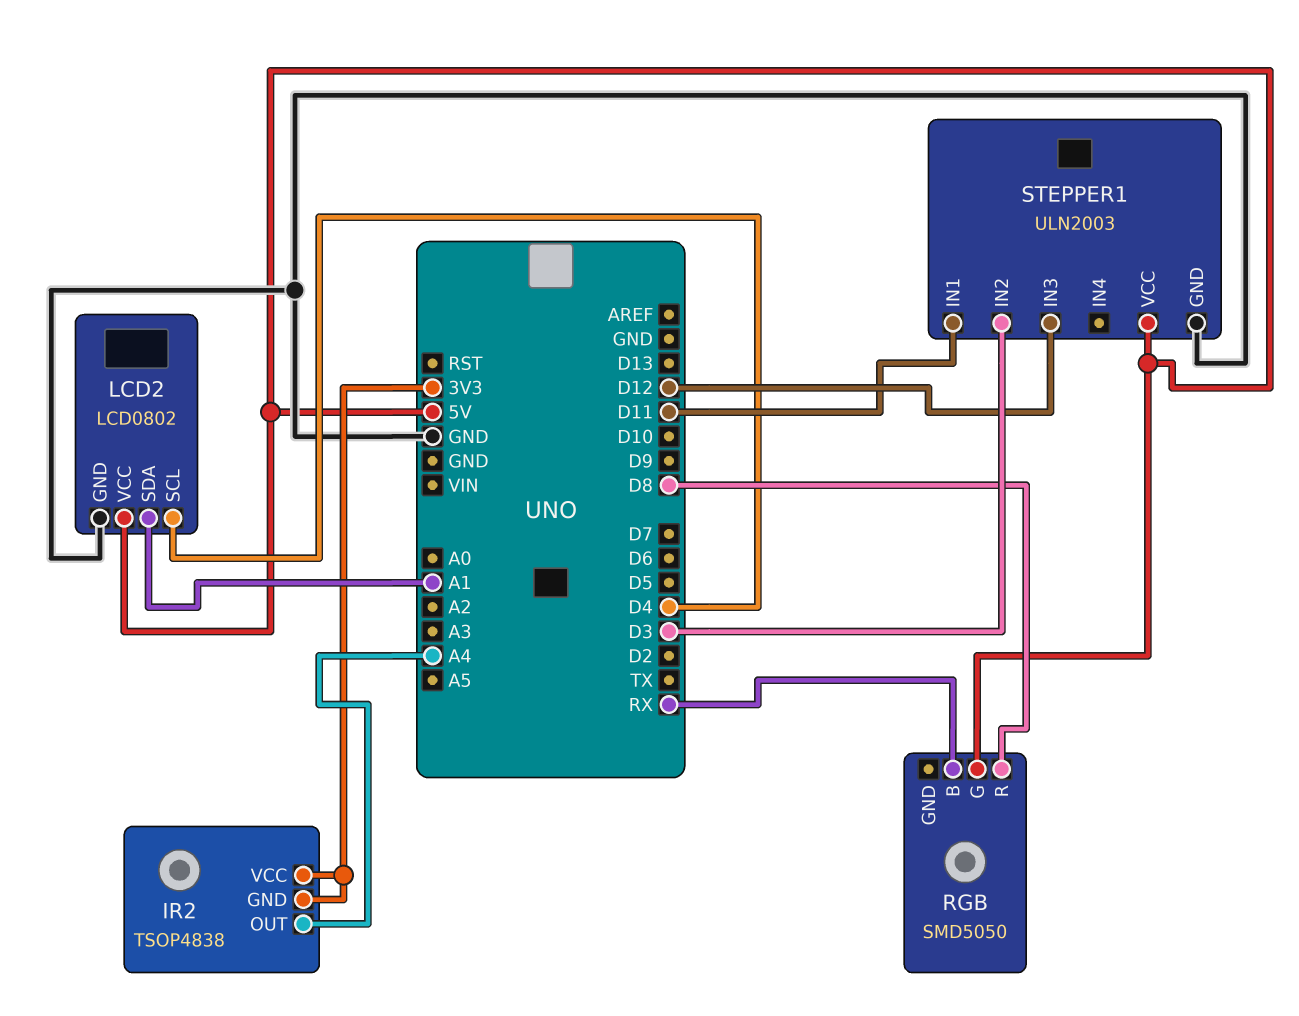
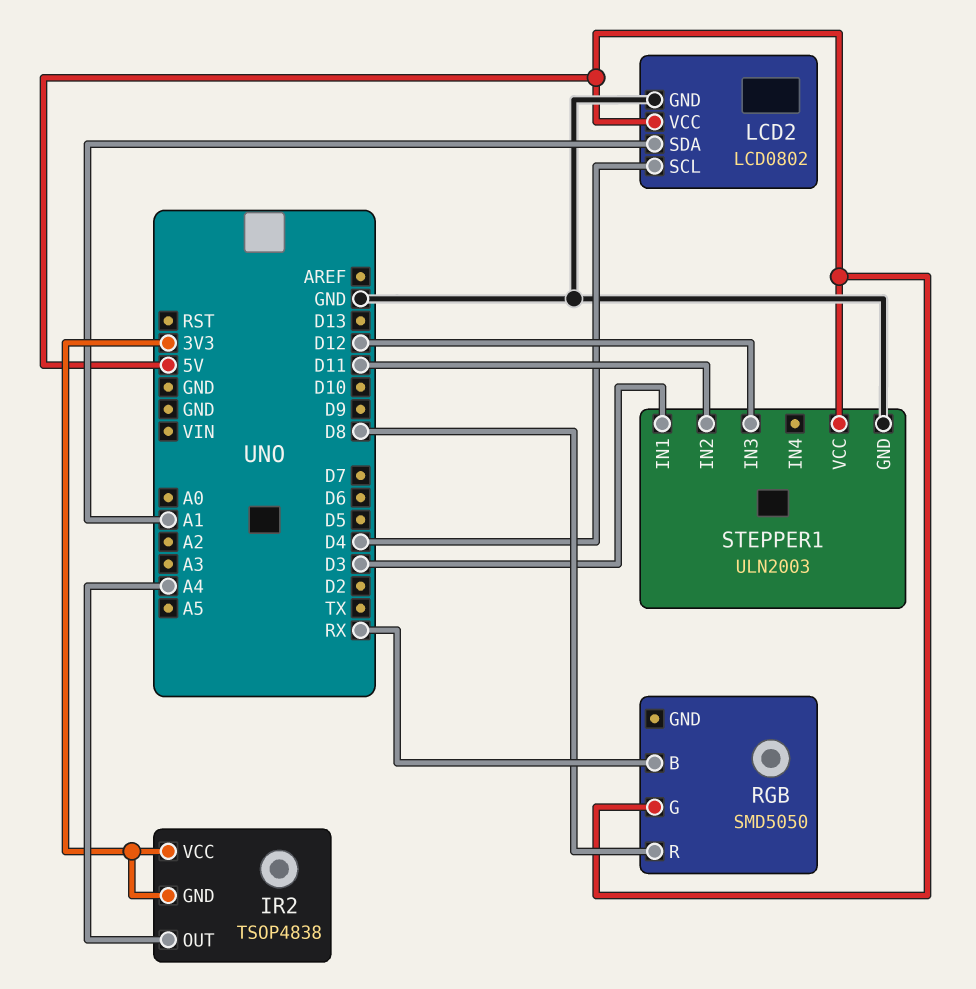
STEPPER1 pin IN1: D11 -> D3
STEPPER1 pin IN2: D3 -> D11

